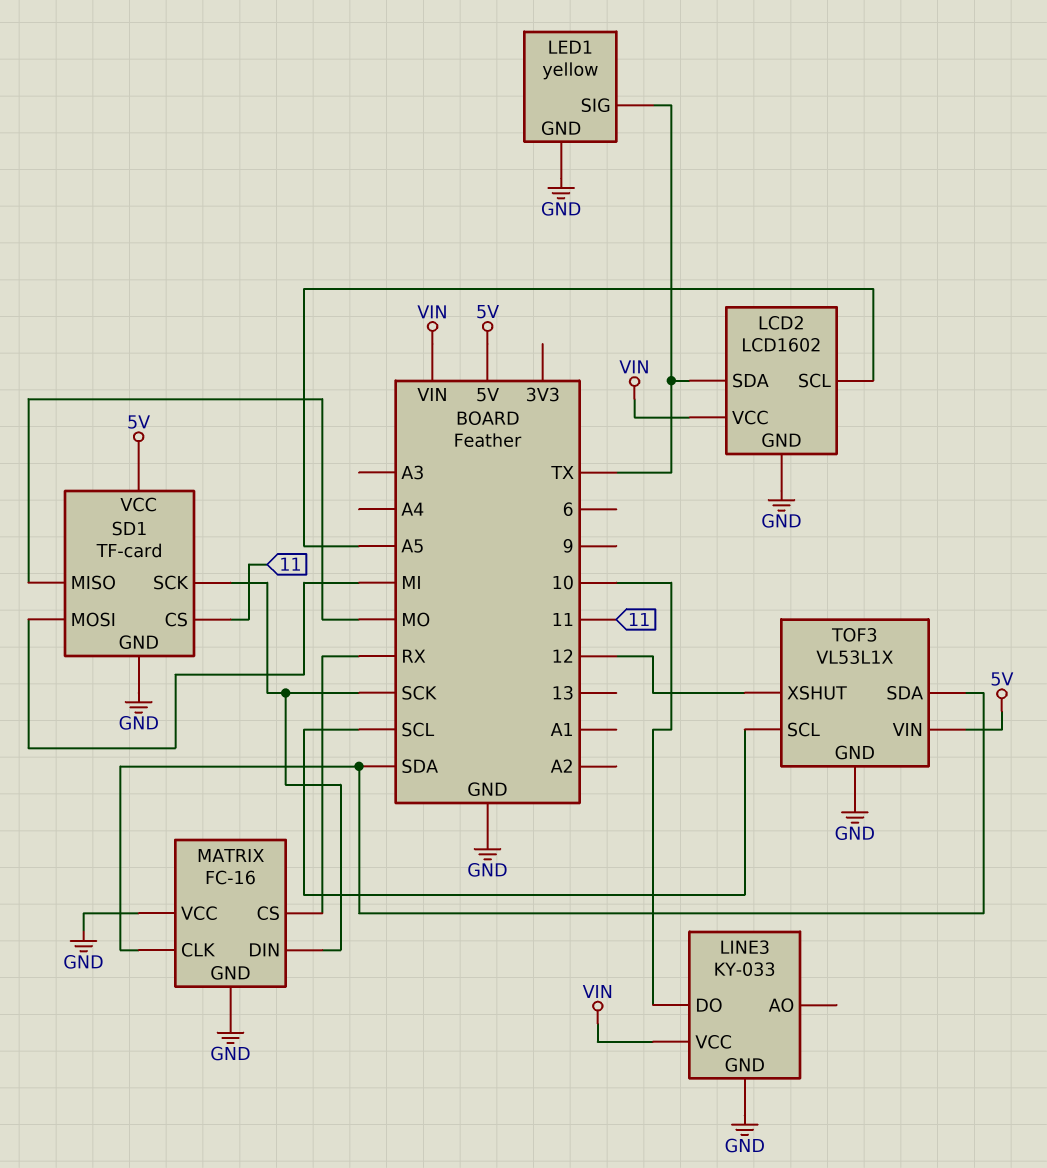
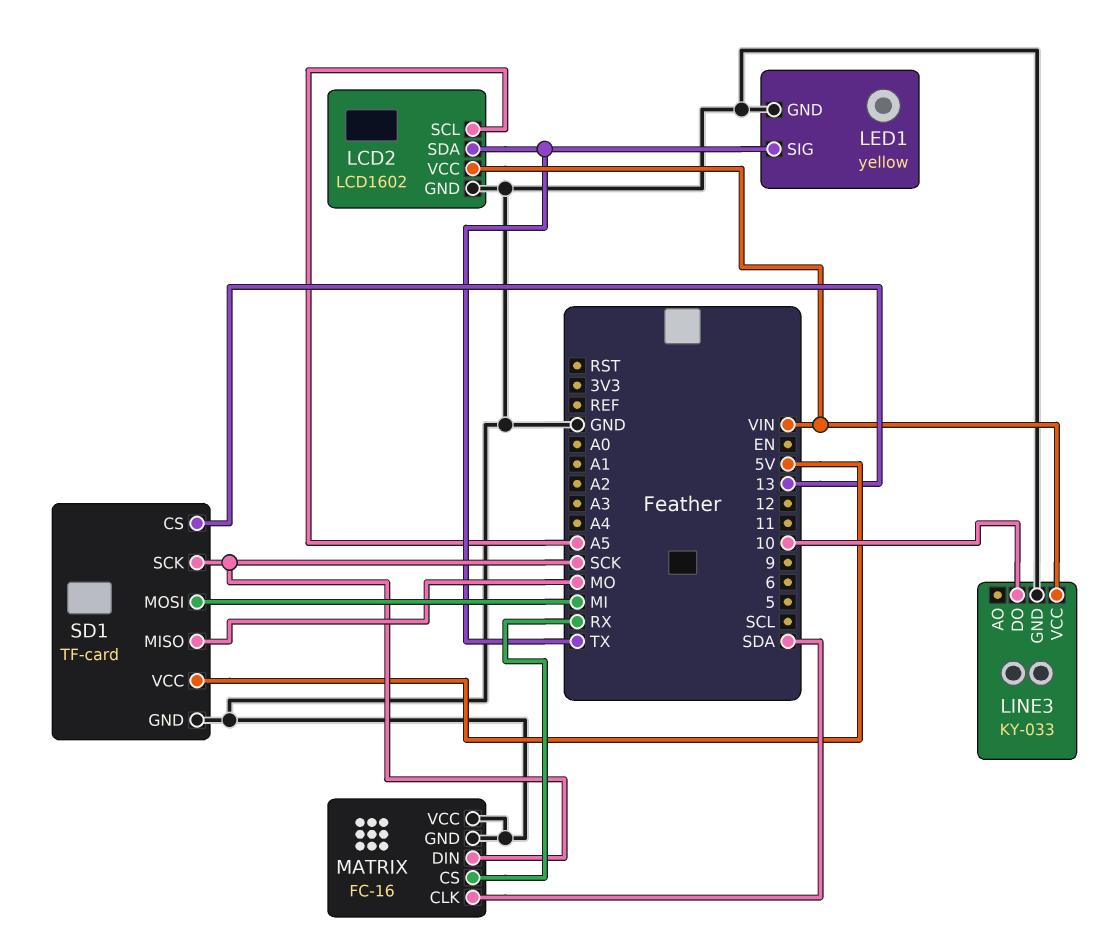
SD1 pin CS: 11 -> 13
TOF3: VL53L1X -> none
TOF3 pin GND: GND -> none
TOF3 pin SCL: SCL -> none
TOF3 pin SDA: SDA -> none
TOF3 pin VIN: 5V -> none
TOF3 pin XSHUT: 12 -> none

